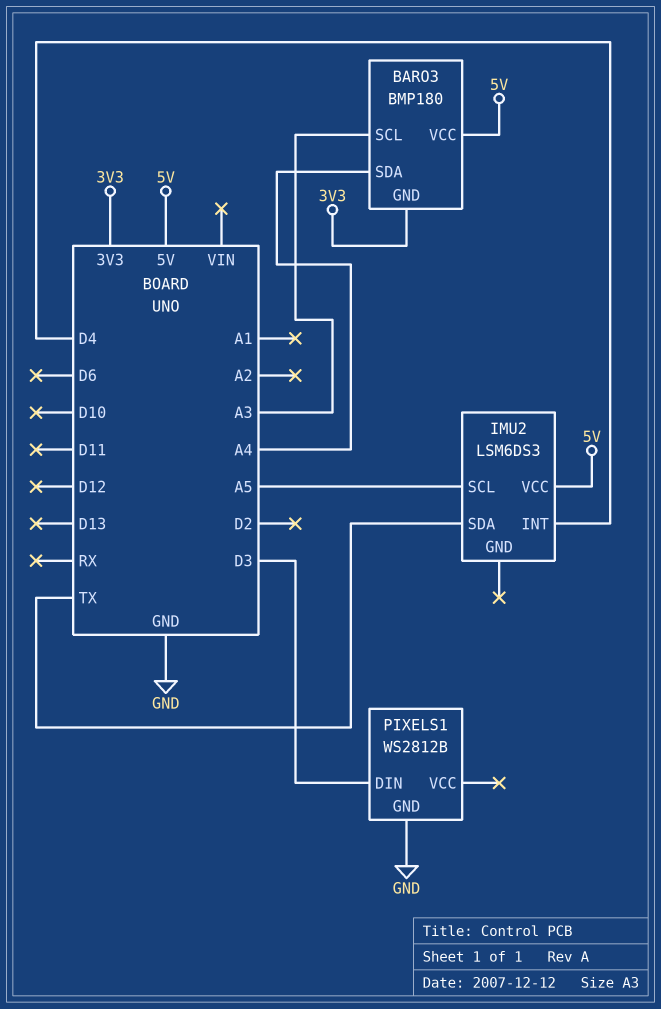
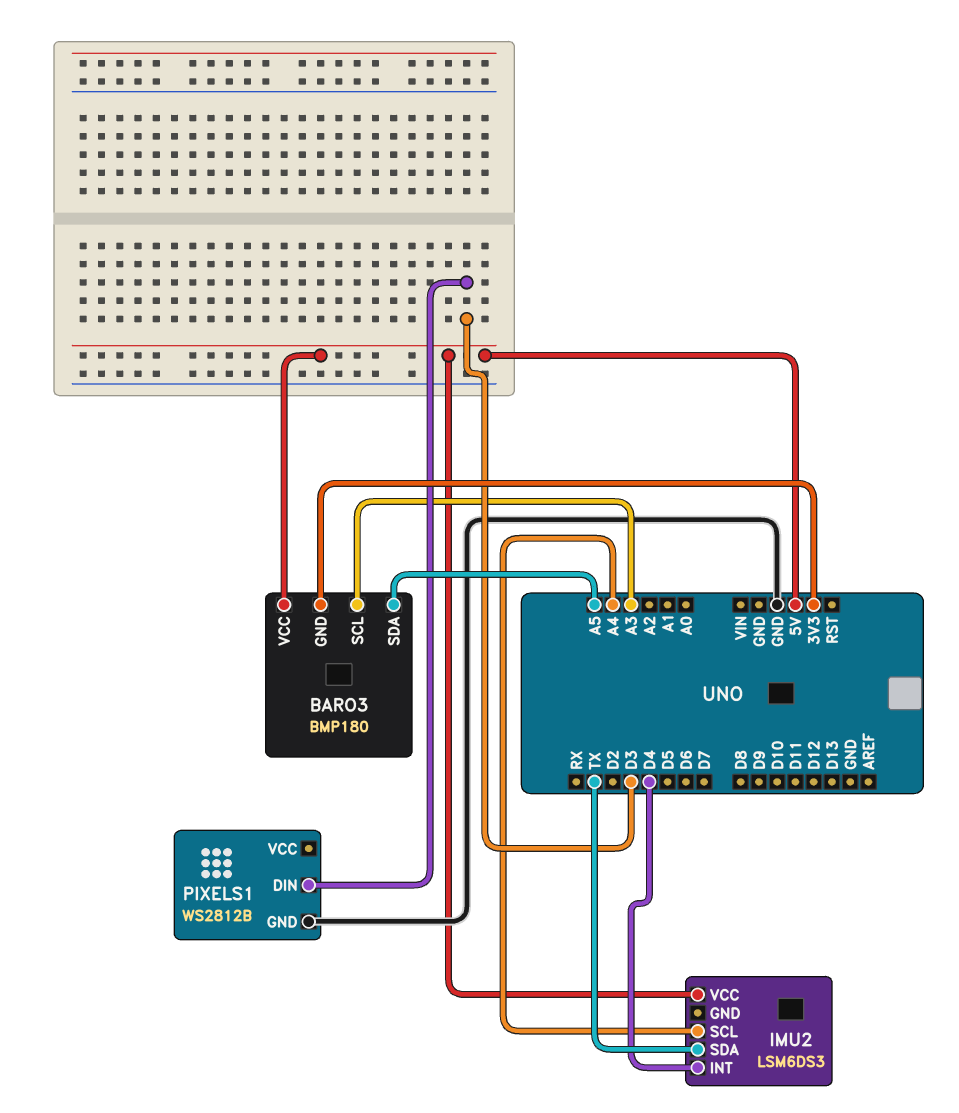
BARO3 pin SDA: A4 -> A5
IMU2 pin SCL: A5 -> A4

